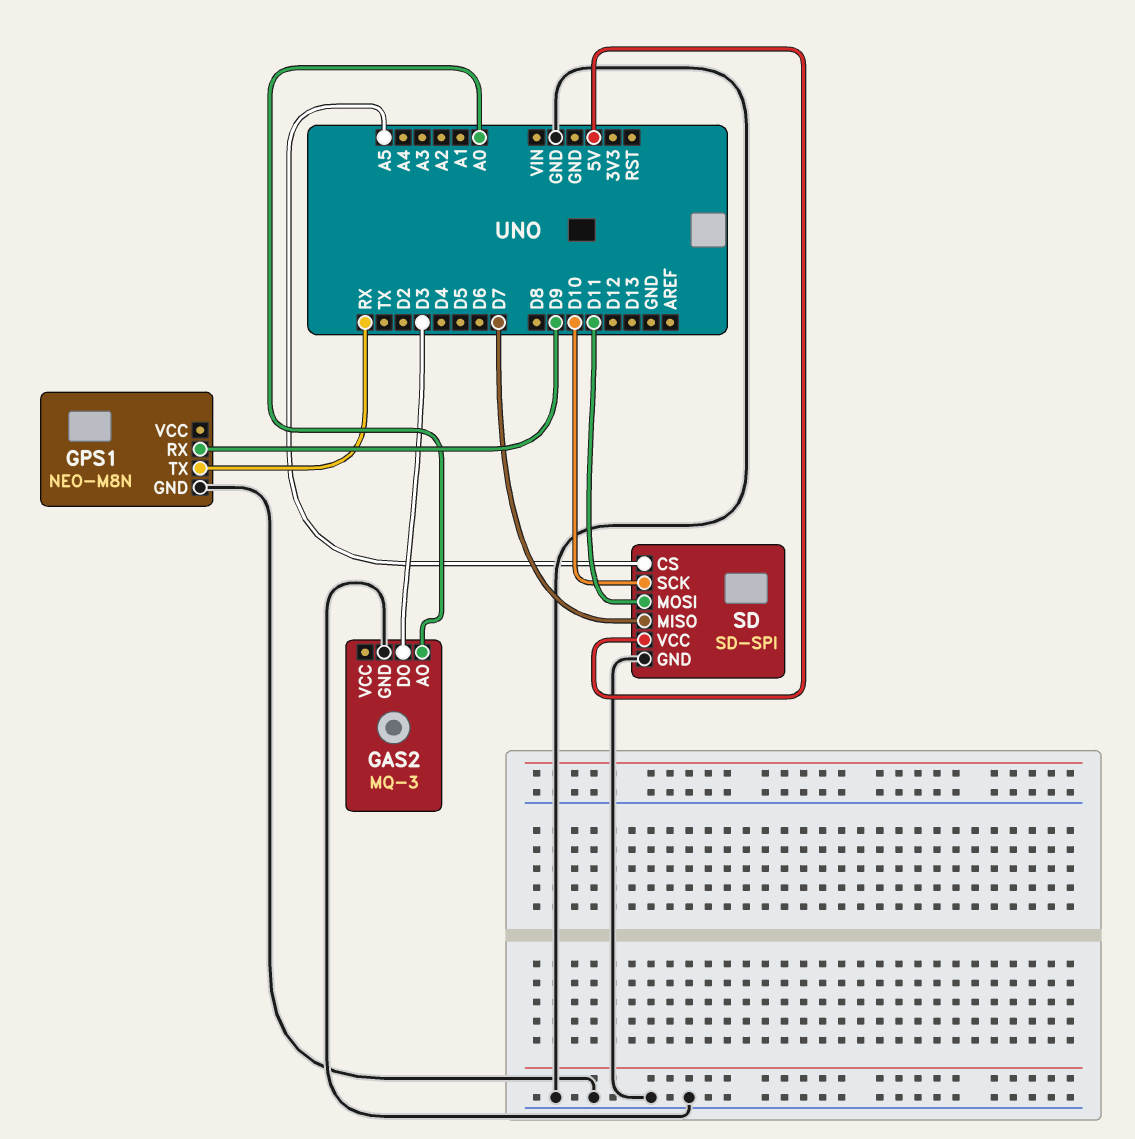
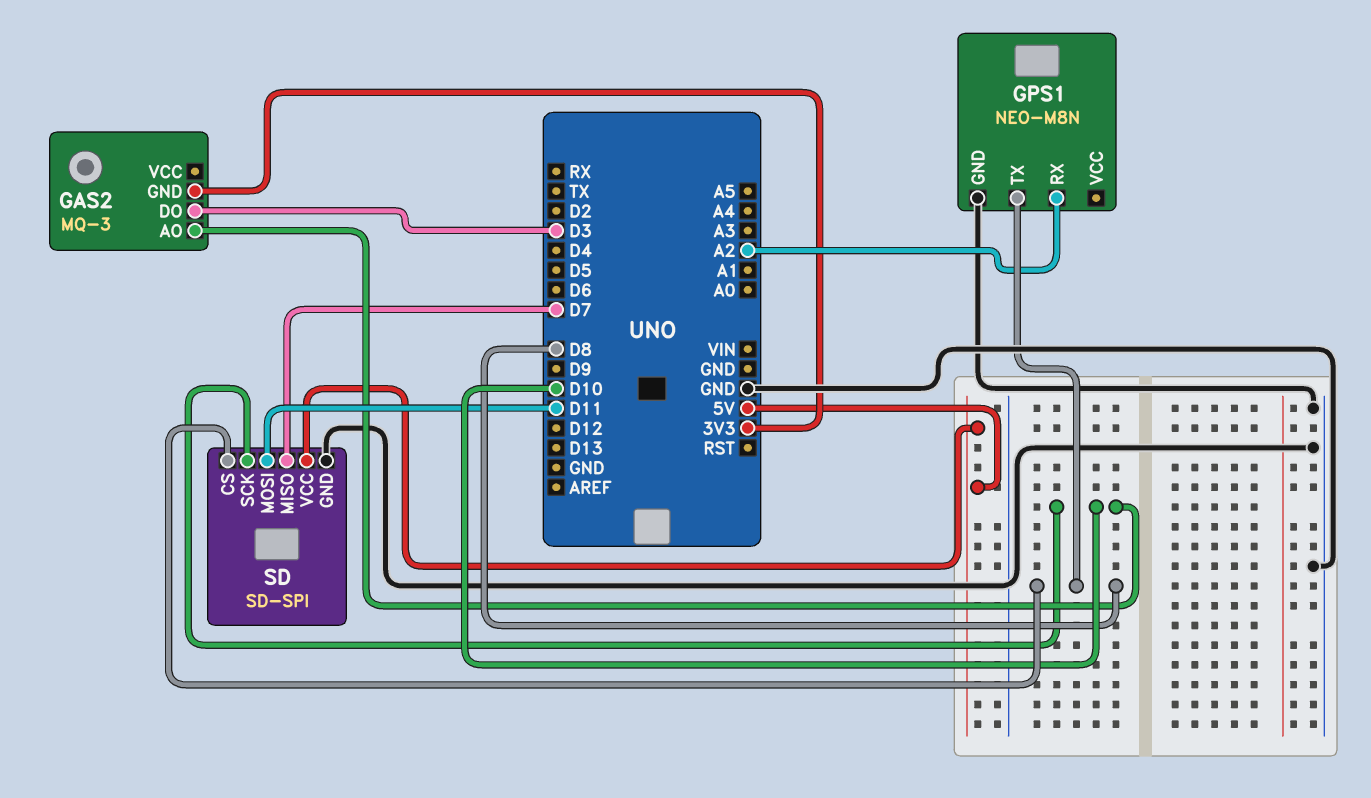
GAS2 pin AO: A0 -> D10
GAS2 pin GND: GND -> 3V3
GPS1 pin RX: D9 -> A2
GPS1 pin TX: RX -> D8
SD pin CS: A5 -> D8

